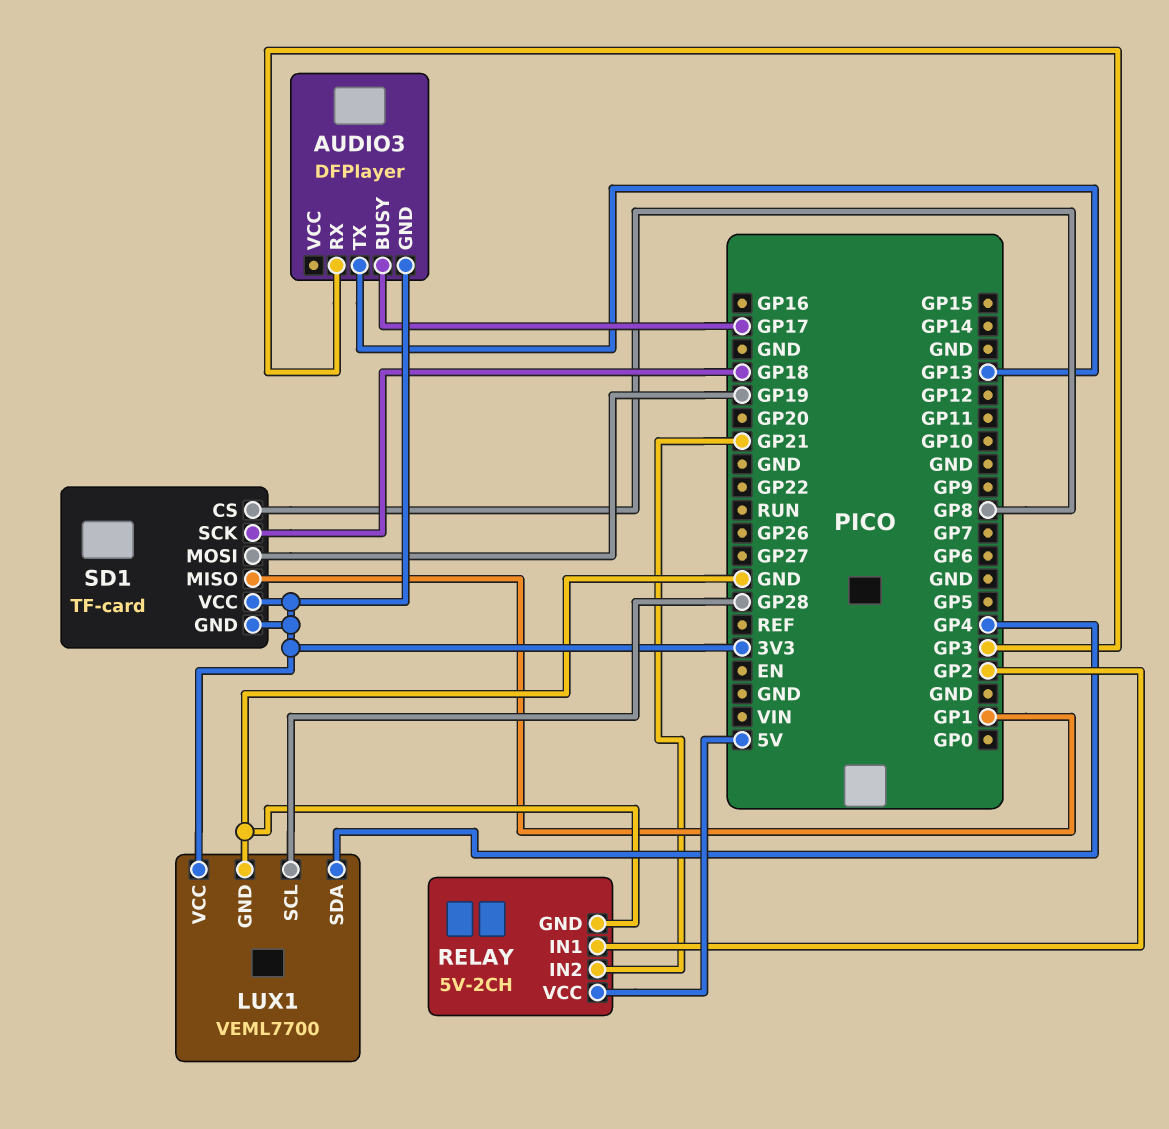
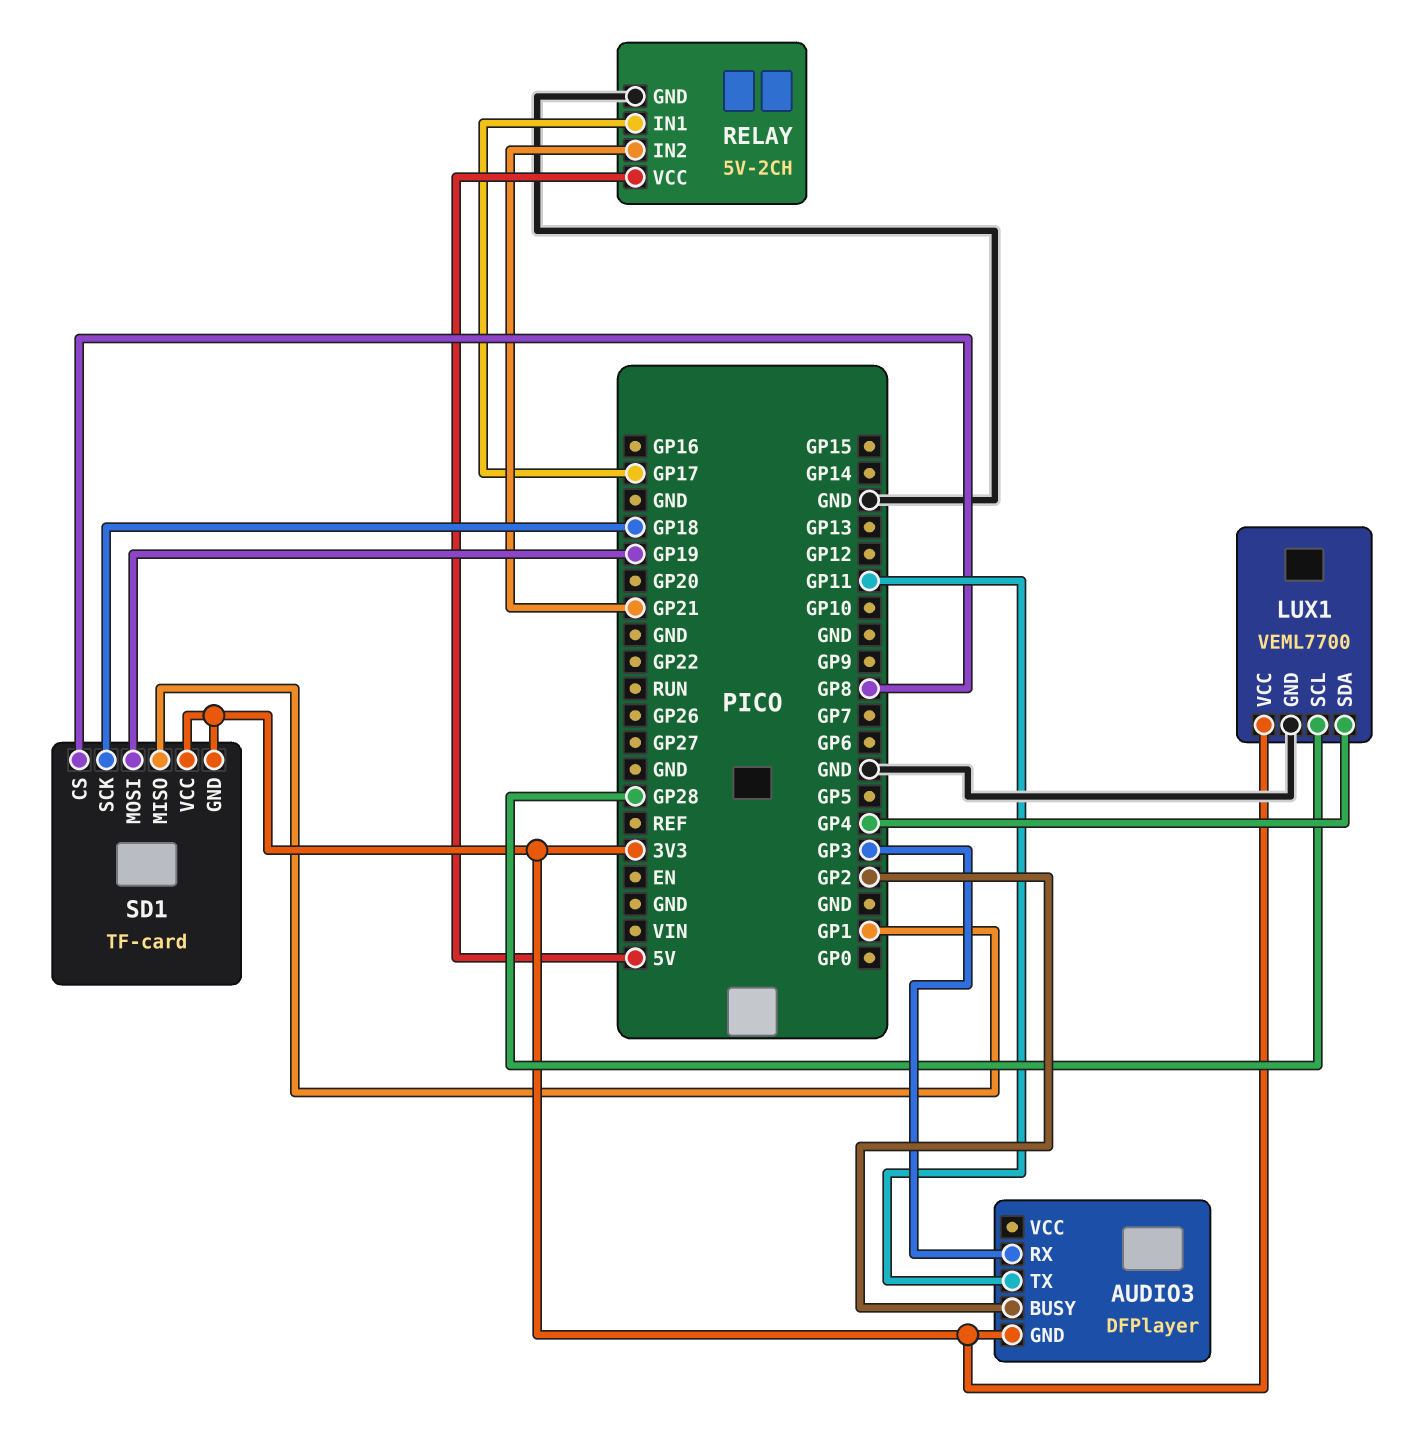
AUDIO3 pin BUSY: GP17 -> GP2
AUDIO3 pin TX: GP13 -> GP11
RELAY pin IN1: GP2 -> GP17

